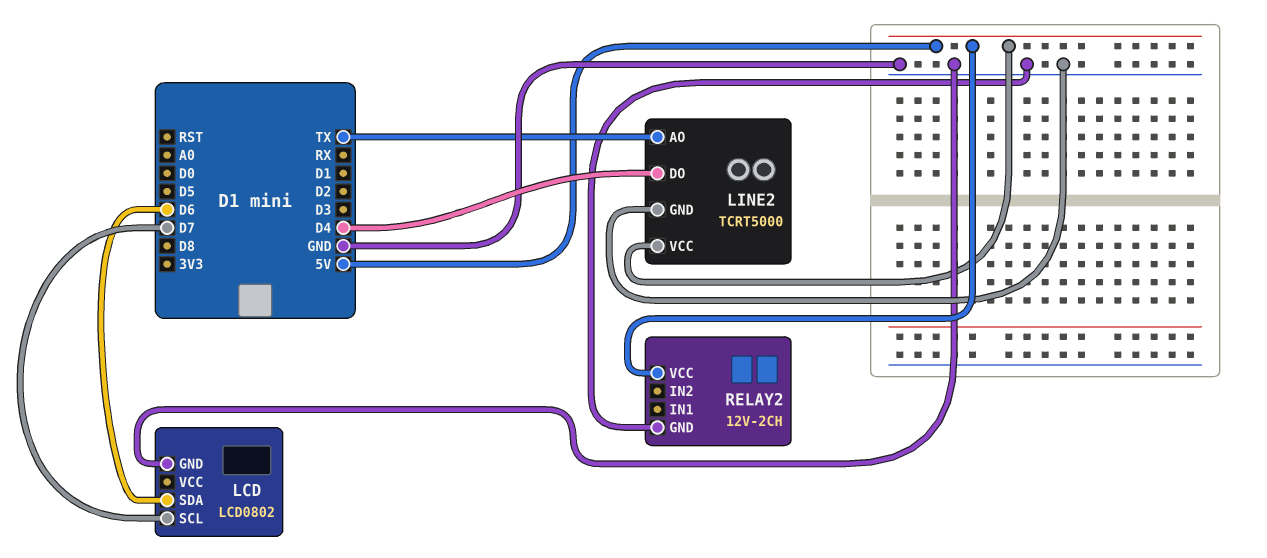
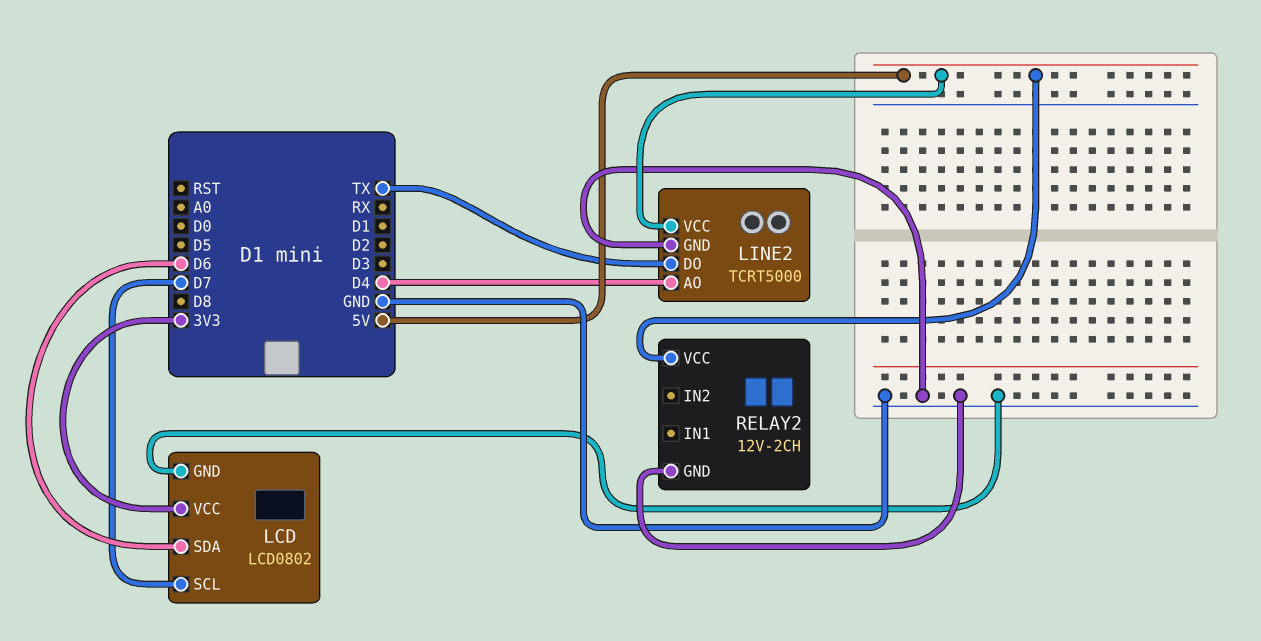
LCD pin VCC: none -> 3V3
LINE2 pin AO: TX -> D4
LINE2 pin DO: D4 -> TX

